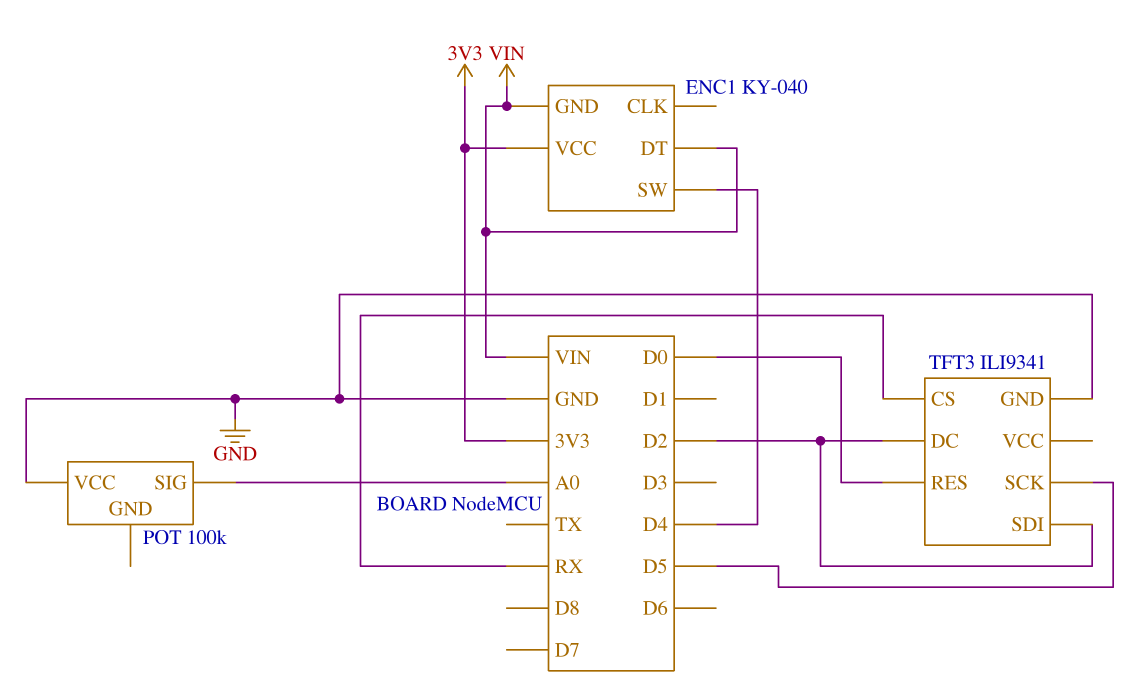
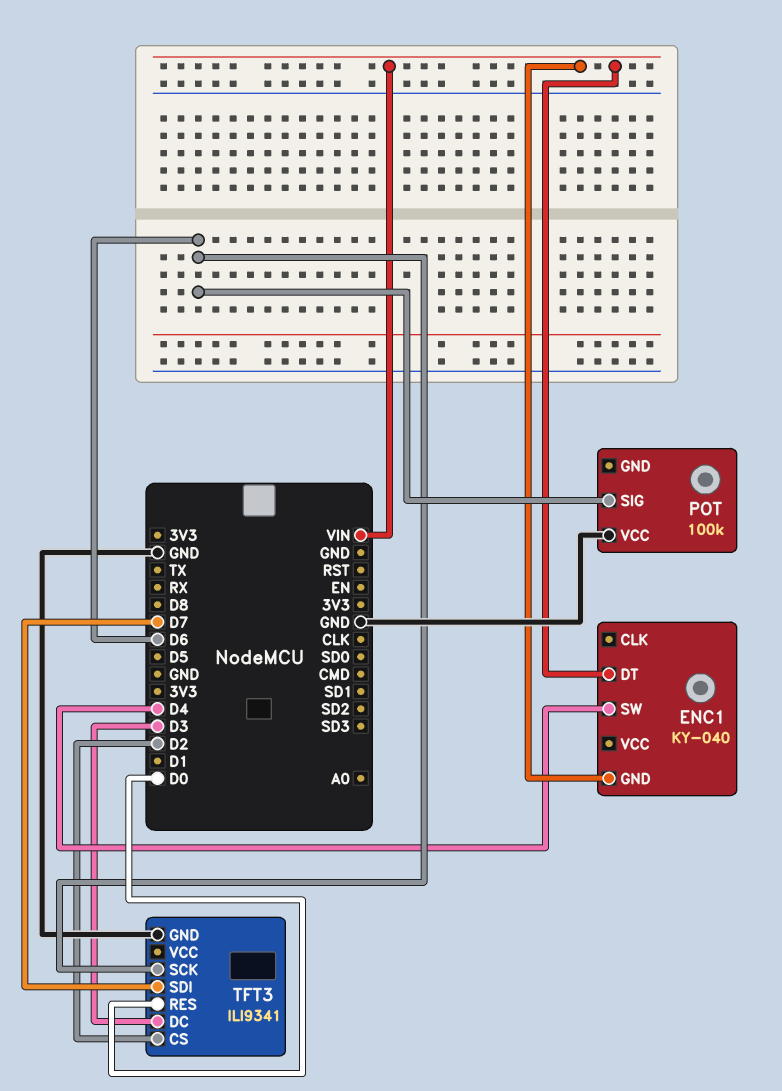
ENC1 pin VCC: 3V3 -> none
POT pin SIG: A0 -> D6
TFT3 pin CS: RX -> D2
TFT3 pin DC: D2 -> D3
TFT3 pin SCK: D5 -> D6
TFT3 pin SDI: D2 -> D7

